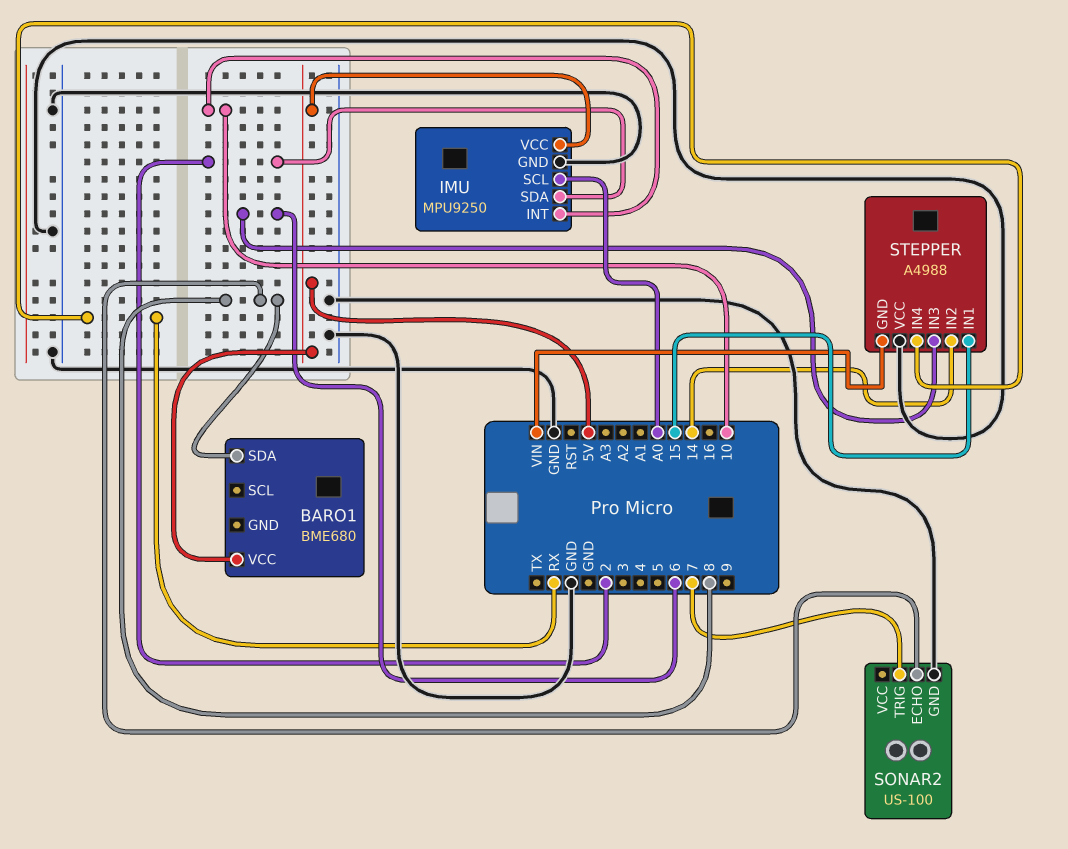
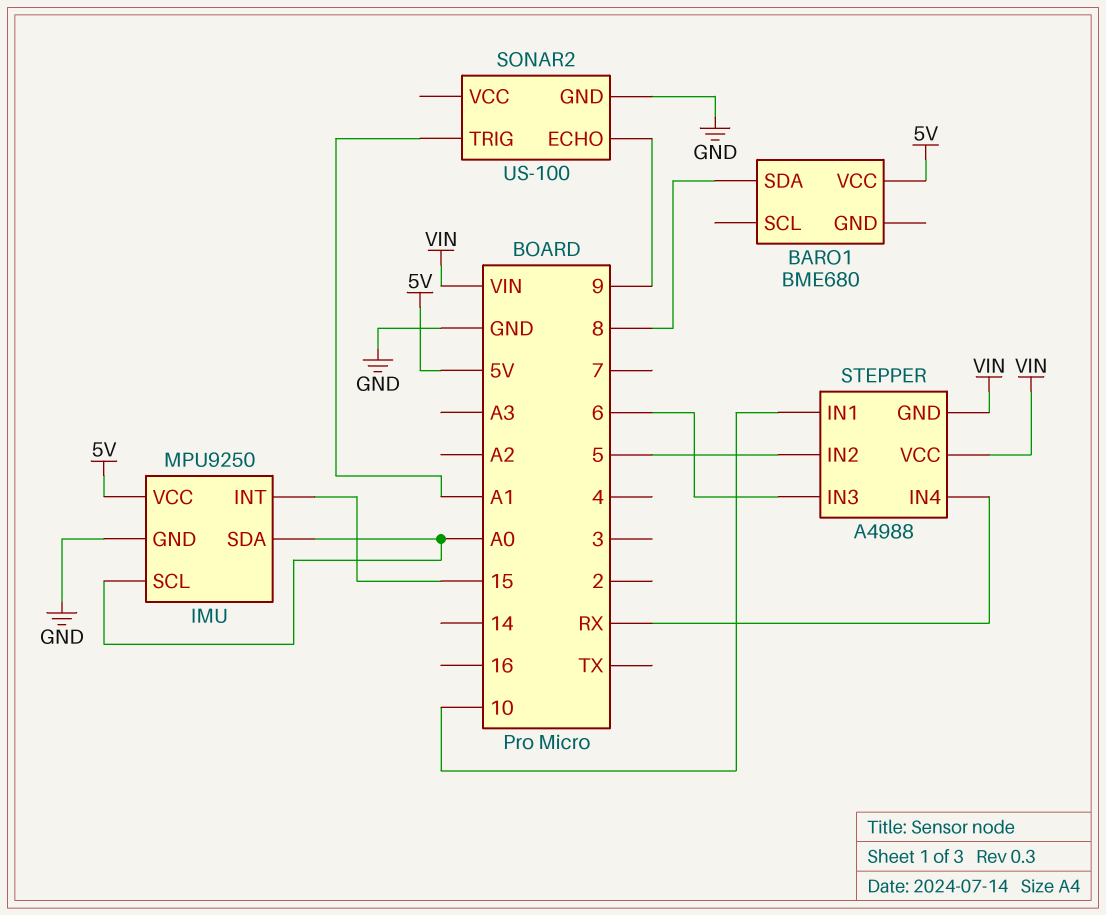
IMU pin INT: 10 -> 15
IMU pin SDA: 2 -> A0
SONAR2 pin ECHO: 8 -> 9
SONAR2 pin TRIG: 7 -> A1
STEPPER pin IN1: 15 -> 10
STEPPER pin IN2: 14 -> 5
STEPPER pin VCC: GND -> VIN

